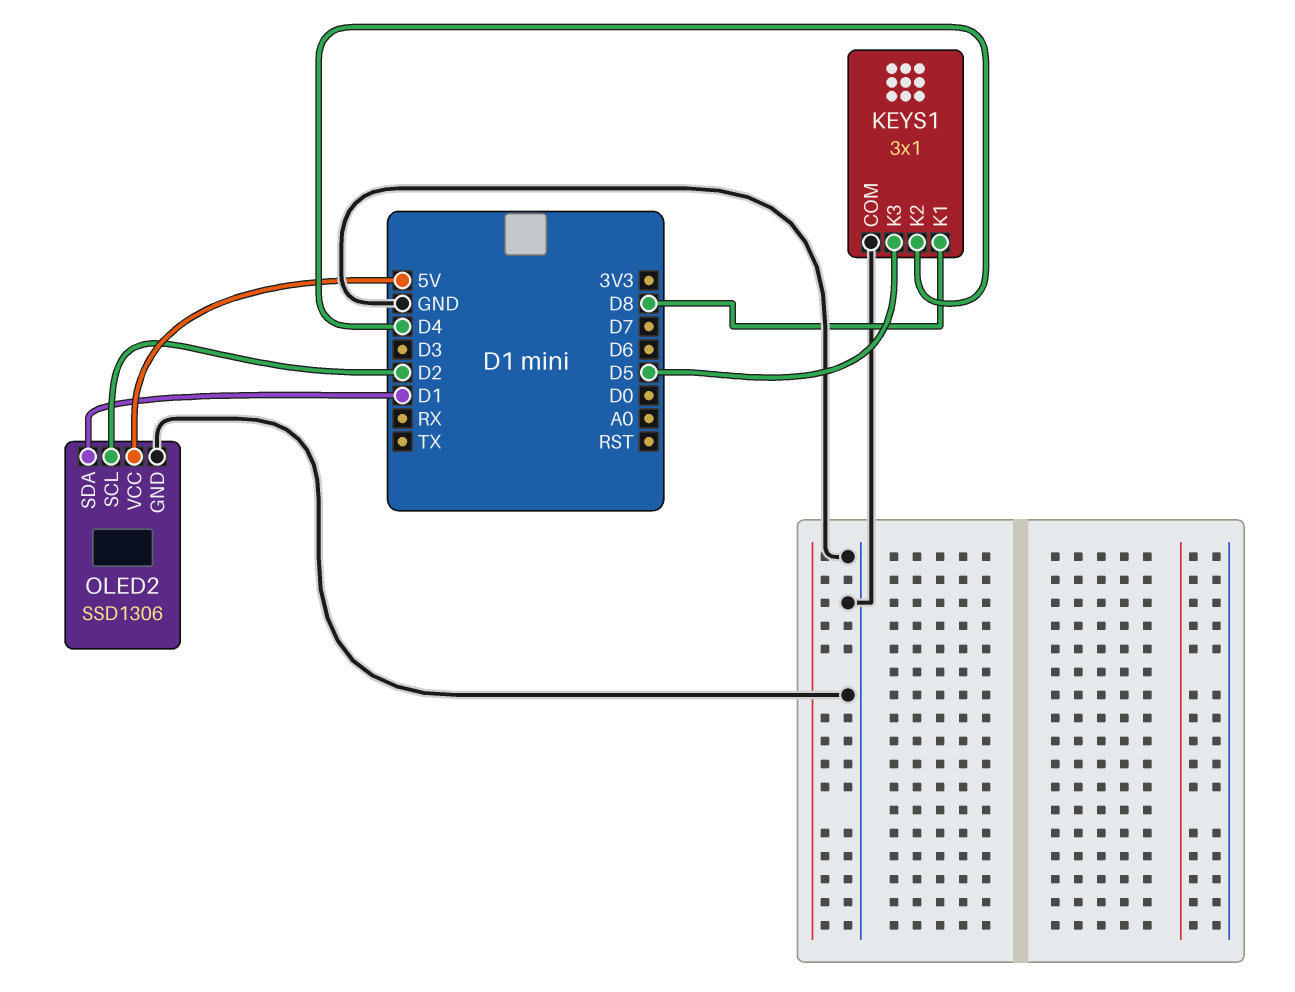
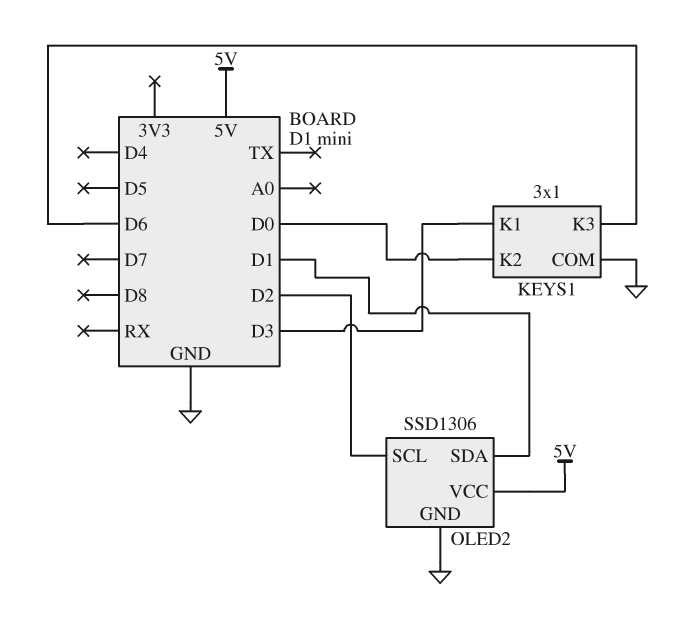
KEYS1 pin K1: D8 -> D3
KEYS1 pin K2: D4 -> D0
KEYS1 pin K3: D5 -> D6

